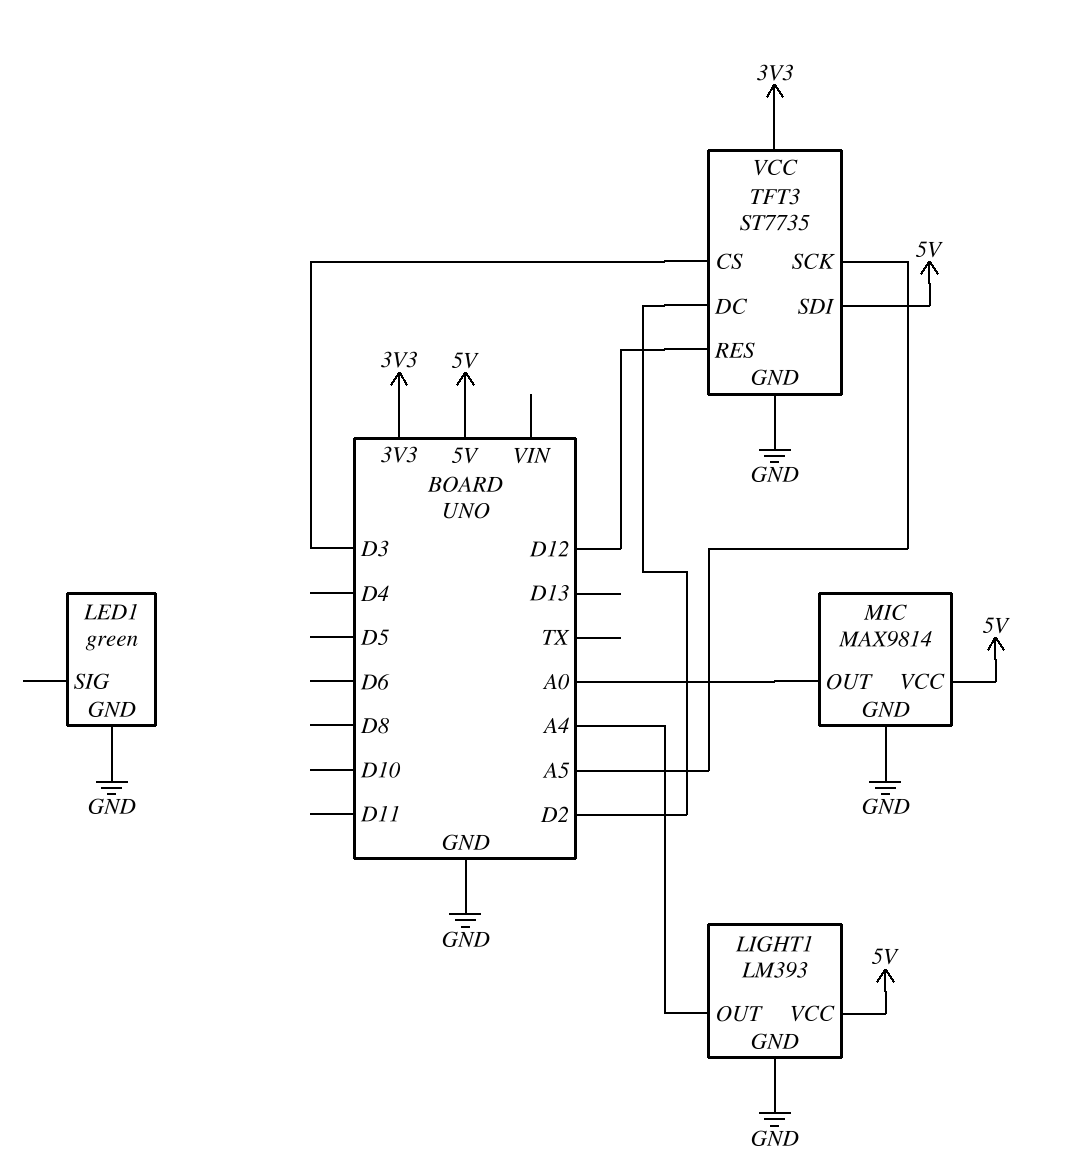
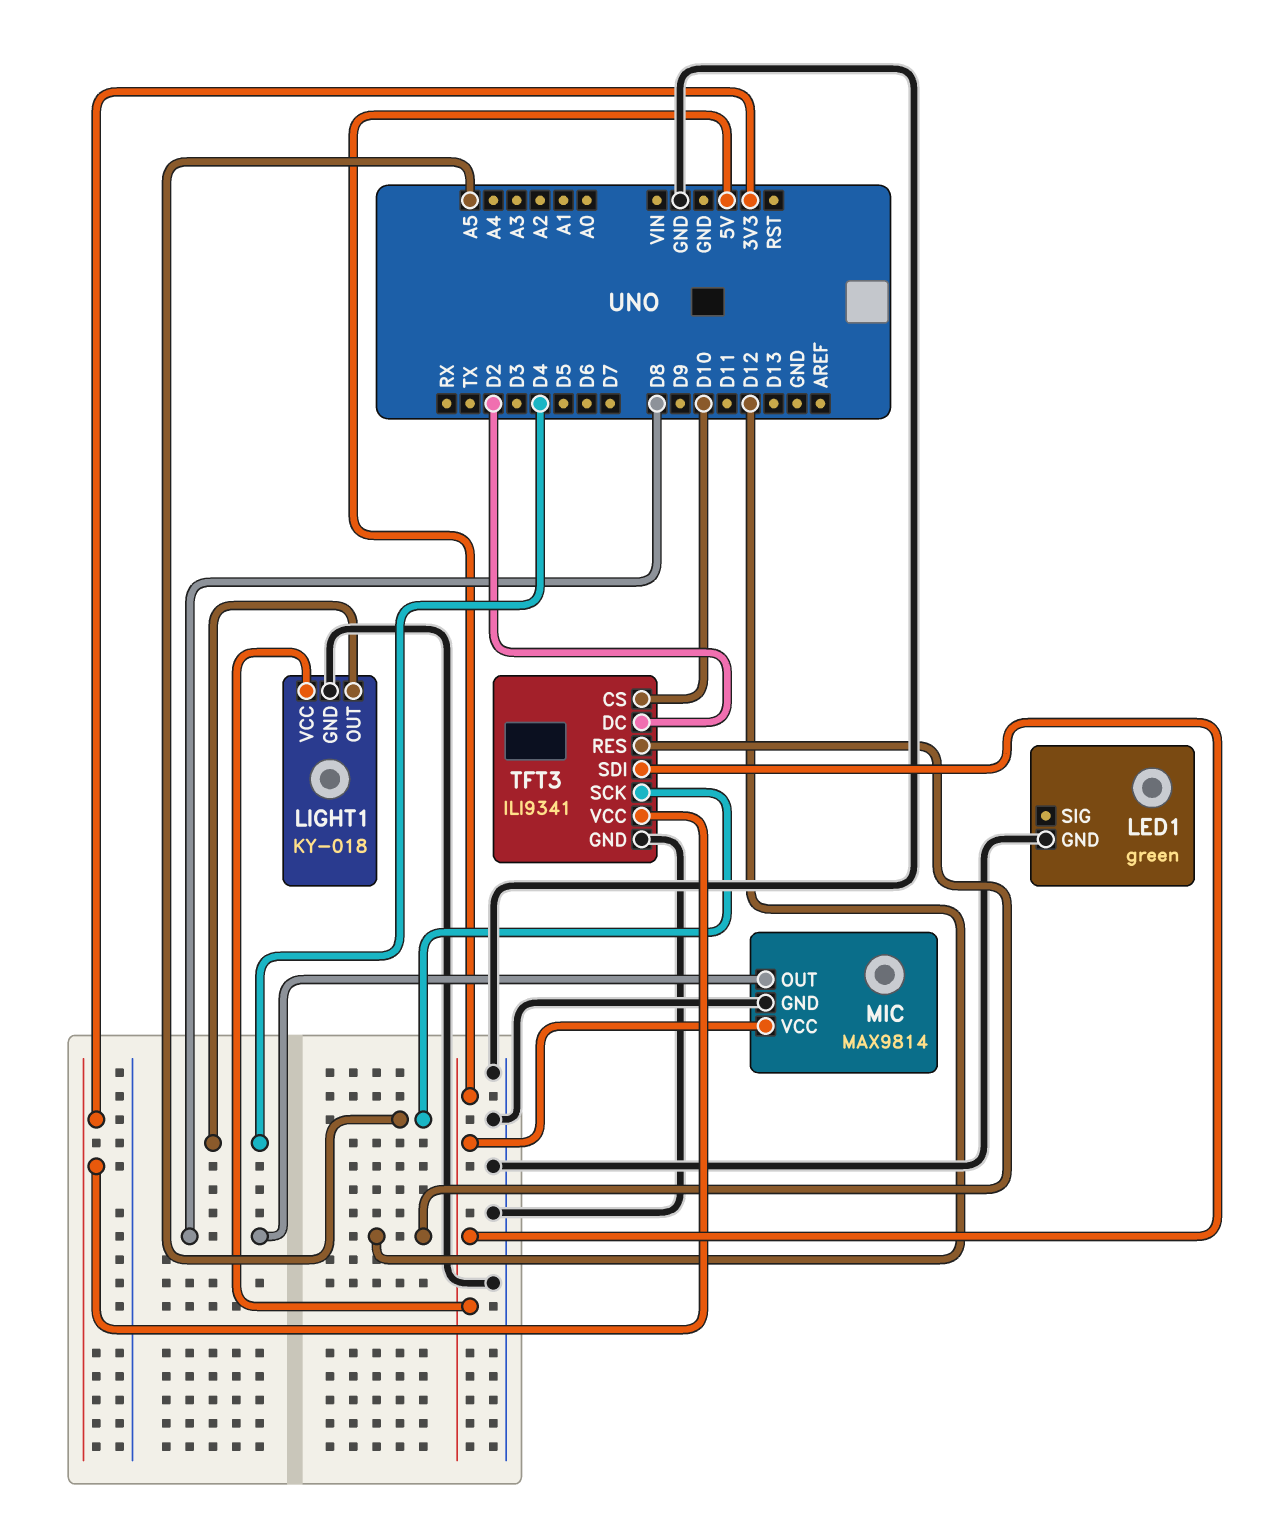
LIGHT1: LM393 -> KY-018
LIGHT1 pin OUT: A4 -> D4
MIC pin OUT: A0 -> D8
TFT3: ST7735 -> ILI9341
TFT3 pin CS: D3 -> D10

